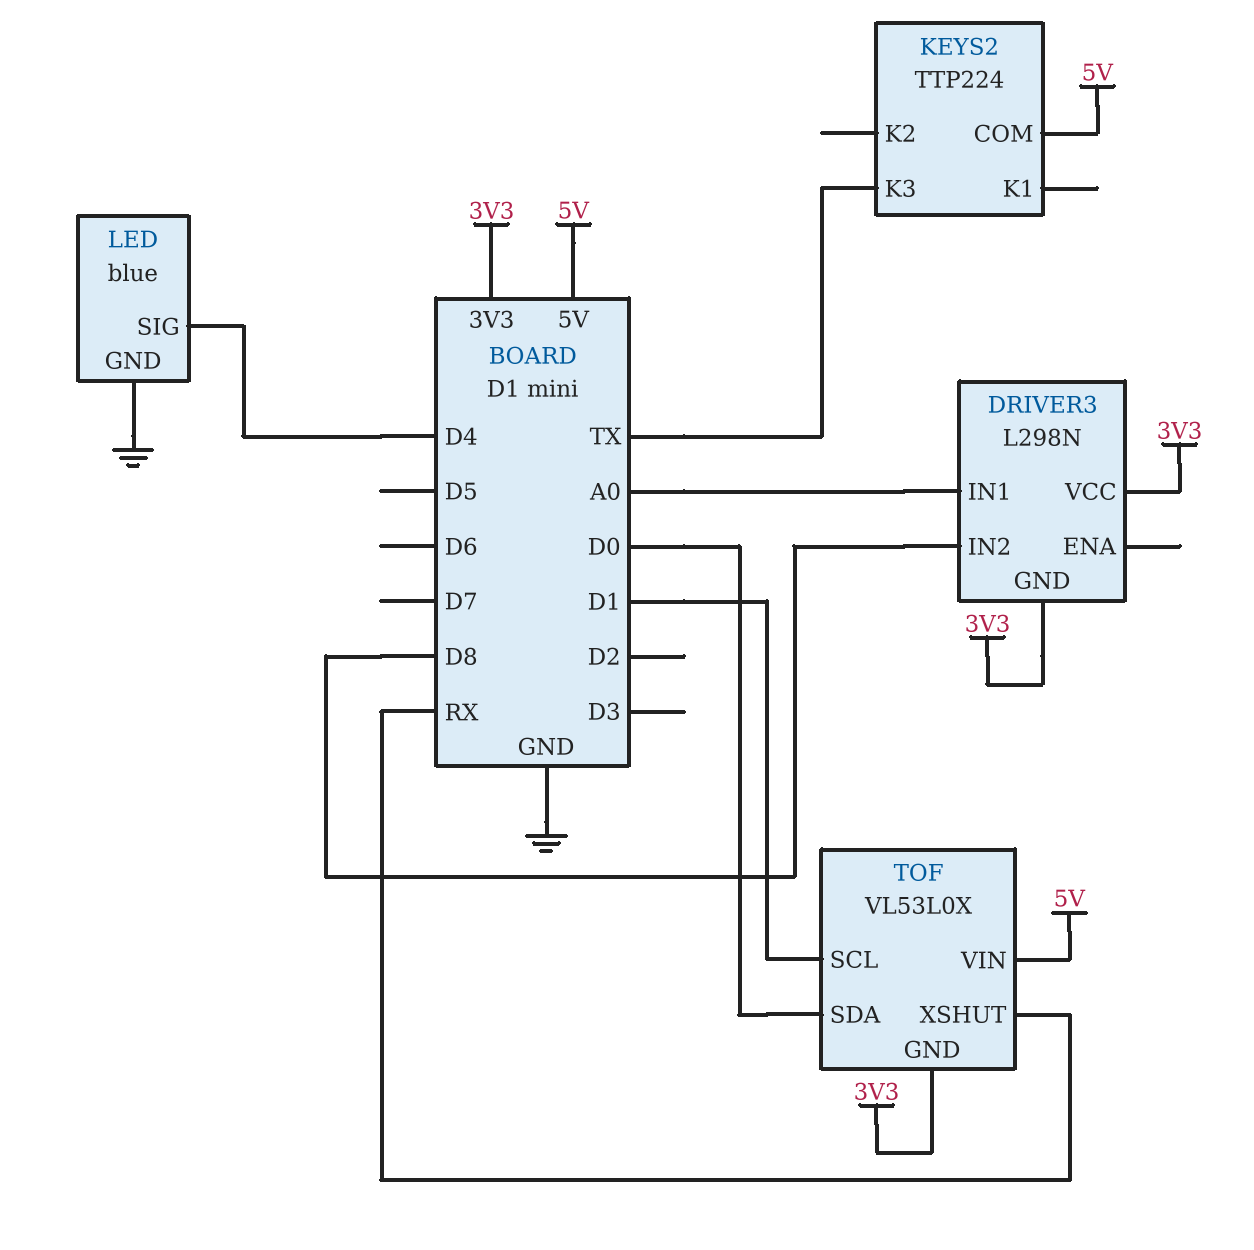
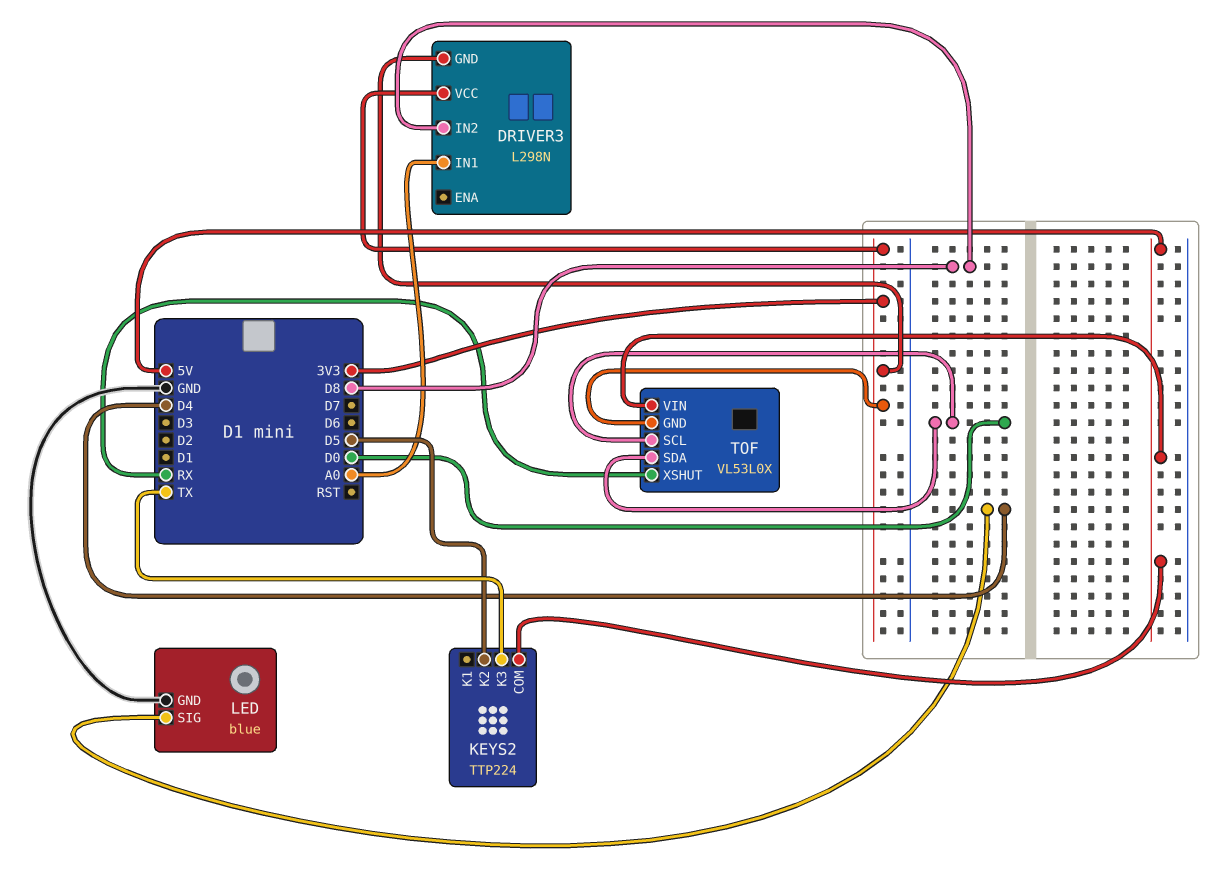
KEYS2 pin K2: none -> D5
TOF pin SCL: D1 -> D0

